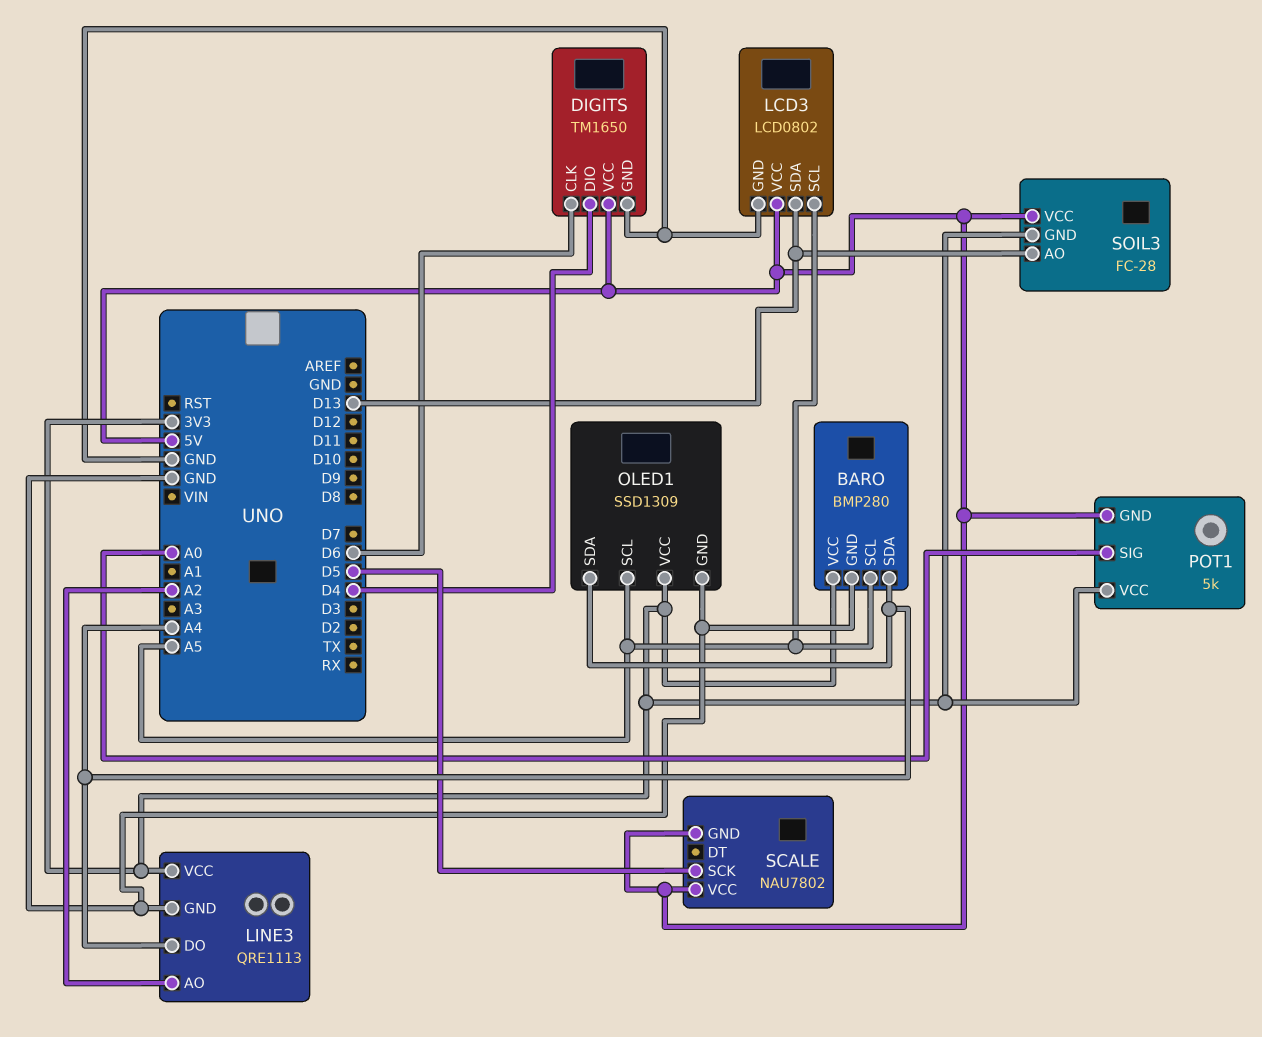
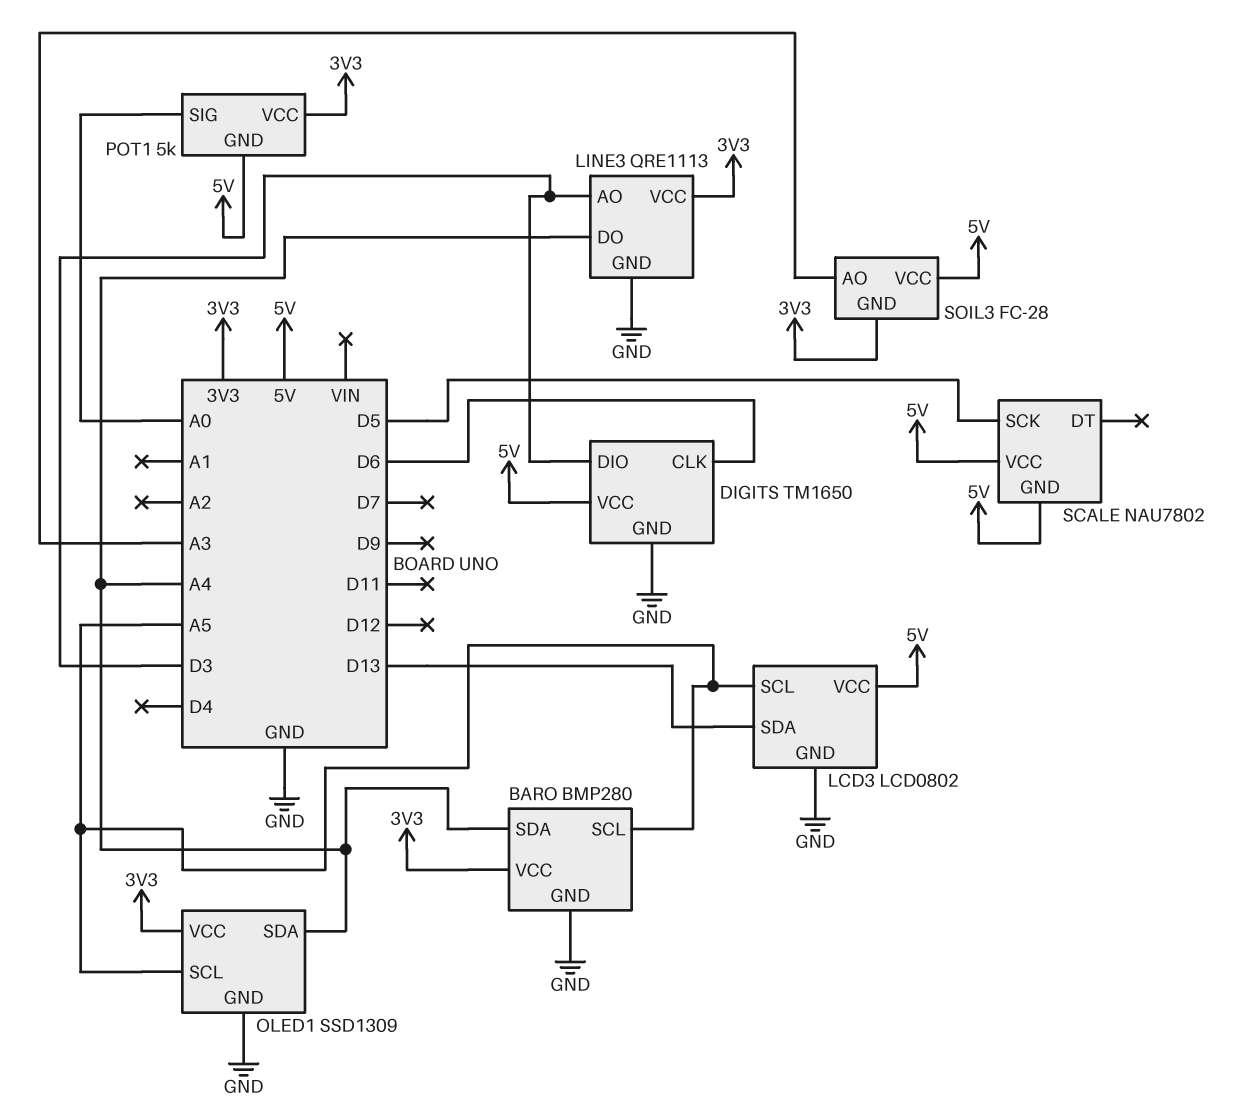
DIGITS pin DIO: D4 -> D3
LINE3 pin AO: A2 -> D3
SOIL3 pin AO: D13 -> A3

